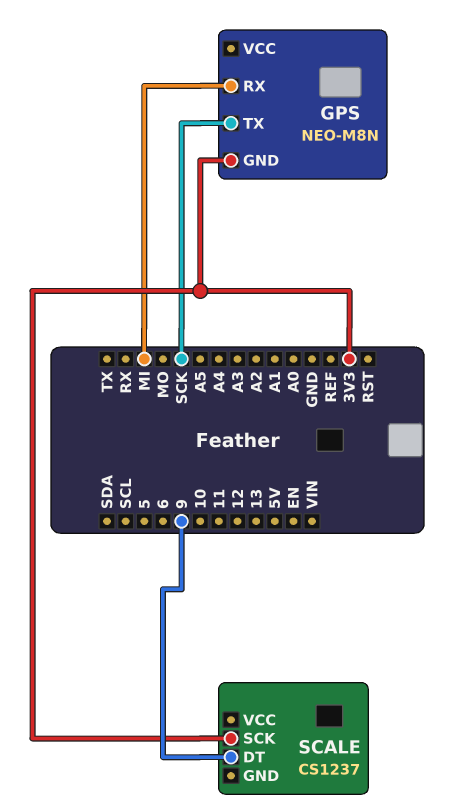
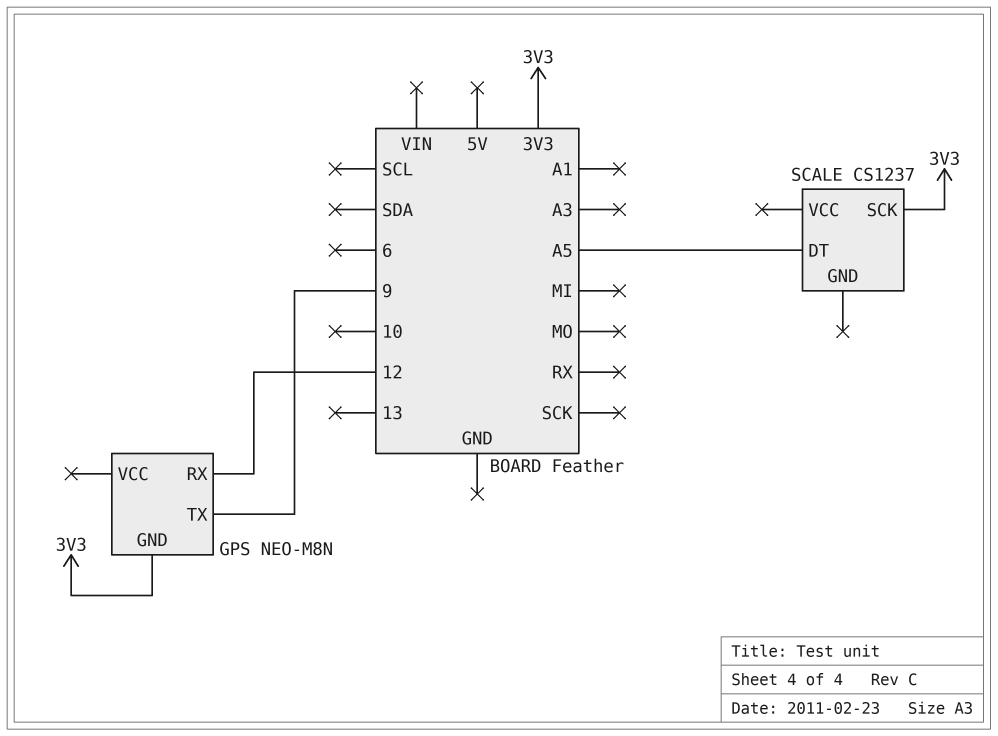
GPS pin RX: MI -> 12
GPS pin TX: SCK -> 9
SCALE pin DT: 9 -> A5

